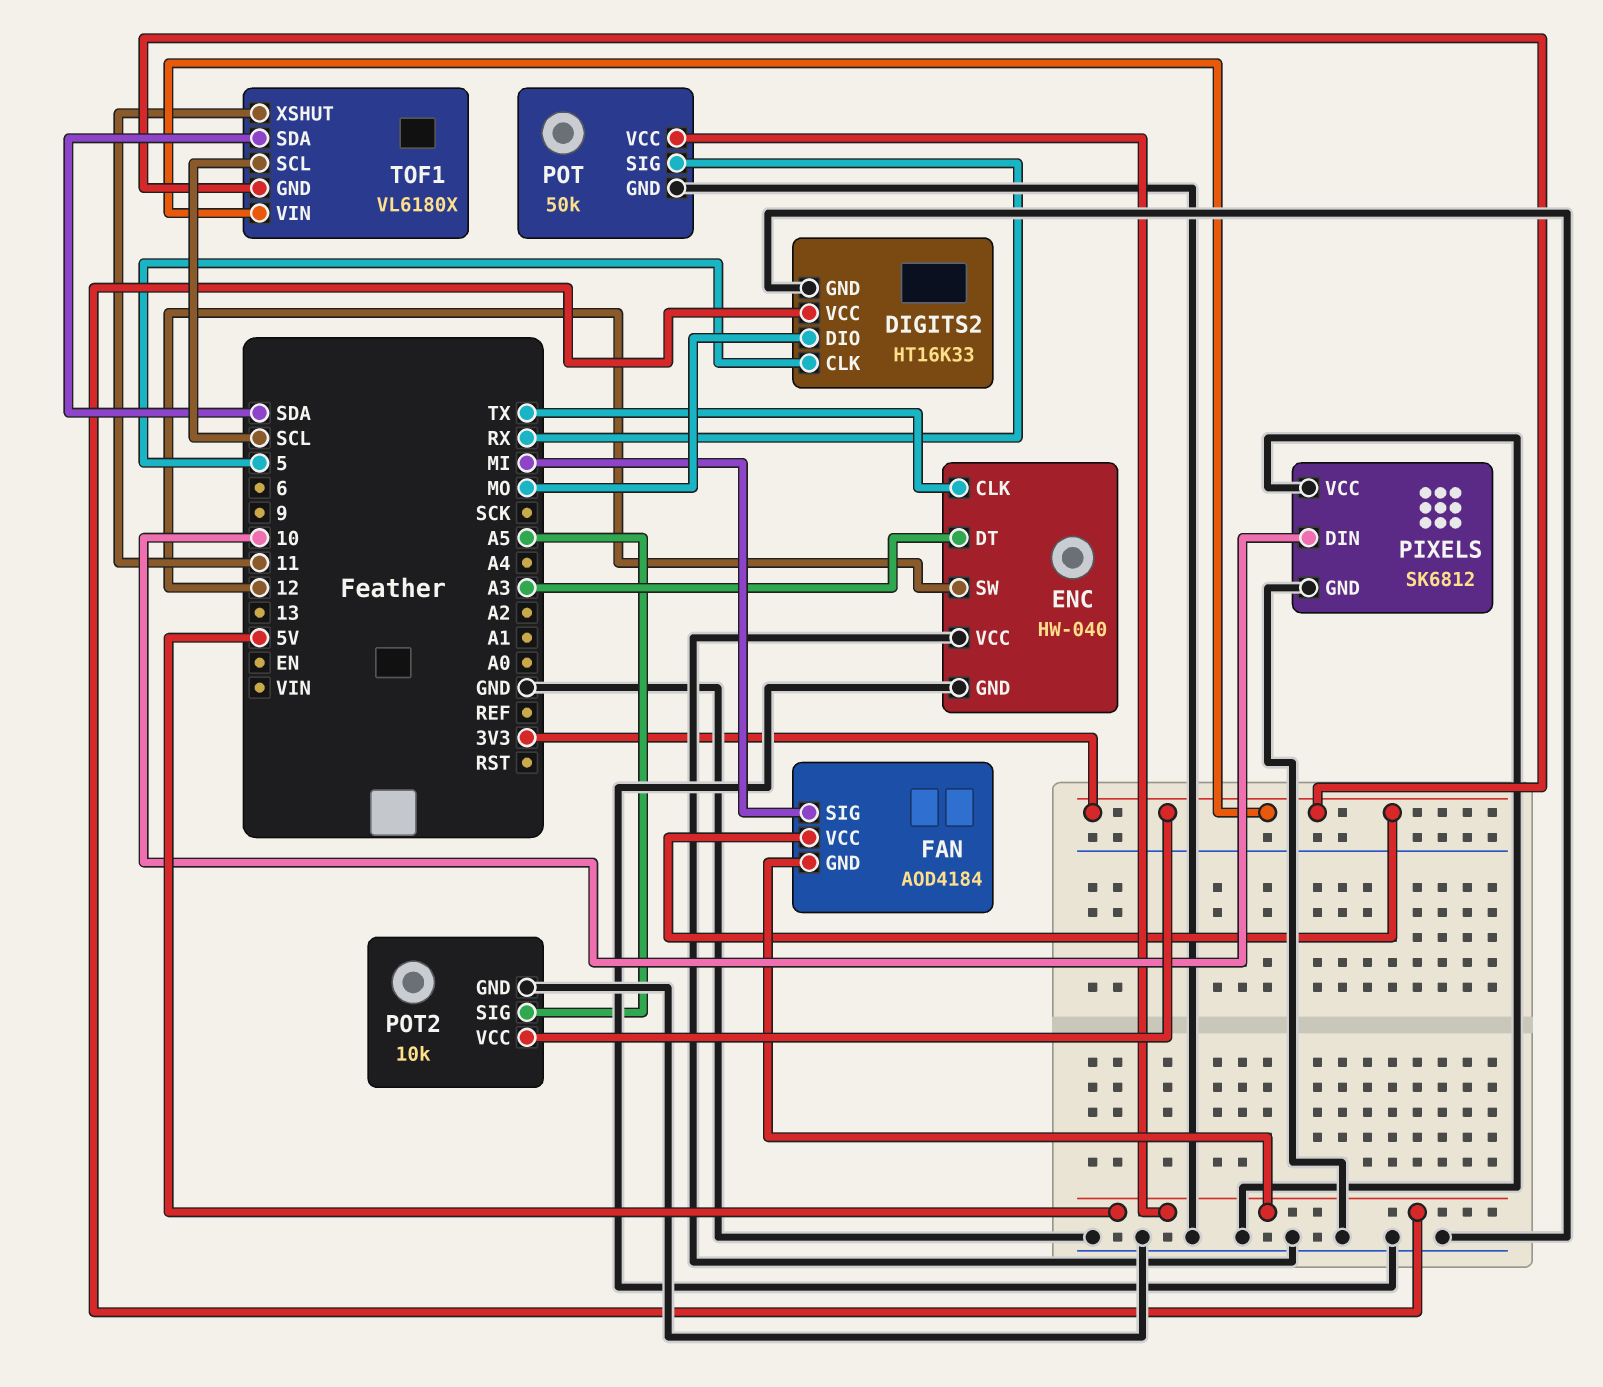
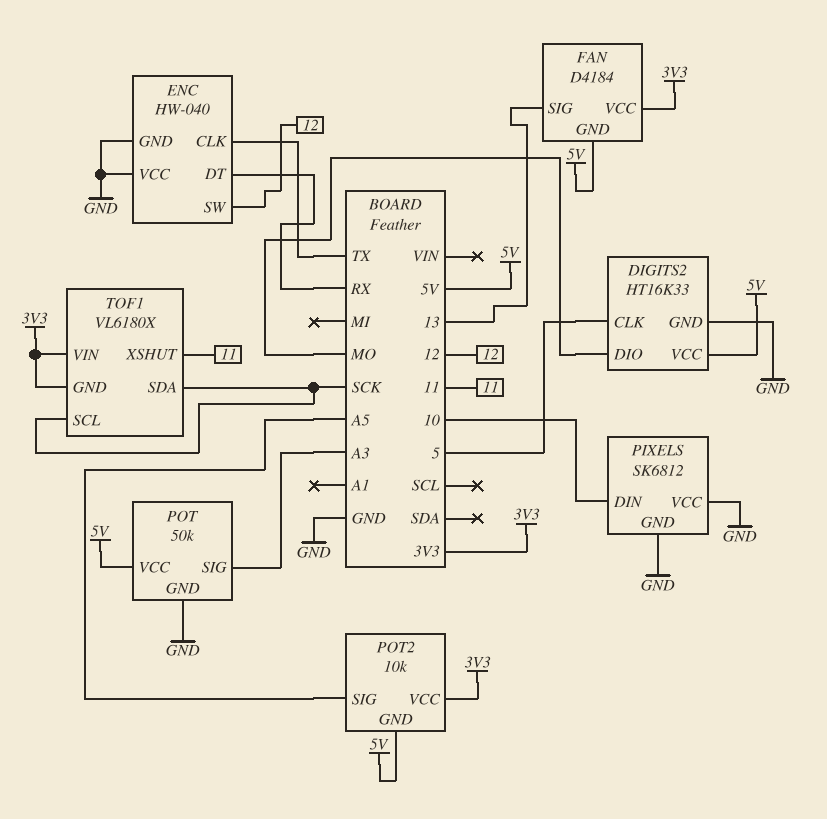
ENC pin DT: A3 -> RX
FAN: AOD4184 -> D4184
FAN pin SIG: MI -> 13
POT pin SIG: RX -> A3
POT2 pin GND: GND -> 5V
TOF1 pin SCL: SCL -> SCK
TOF1 pin SDA: SDA -> SCK

